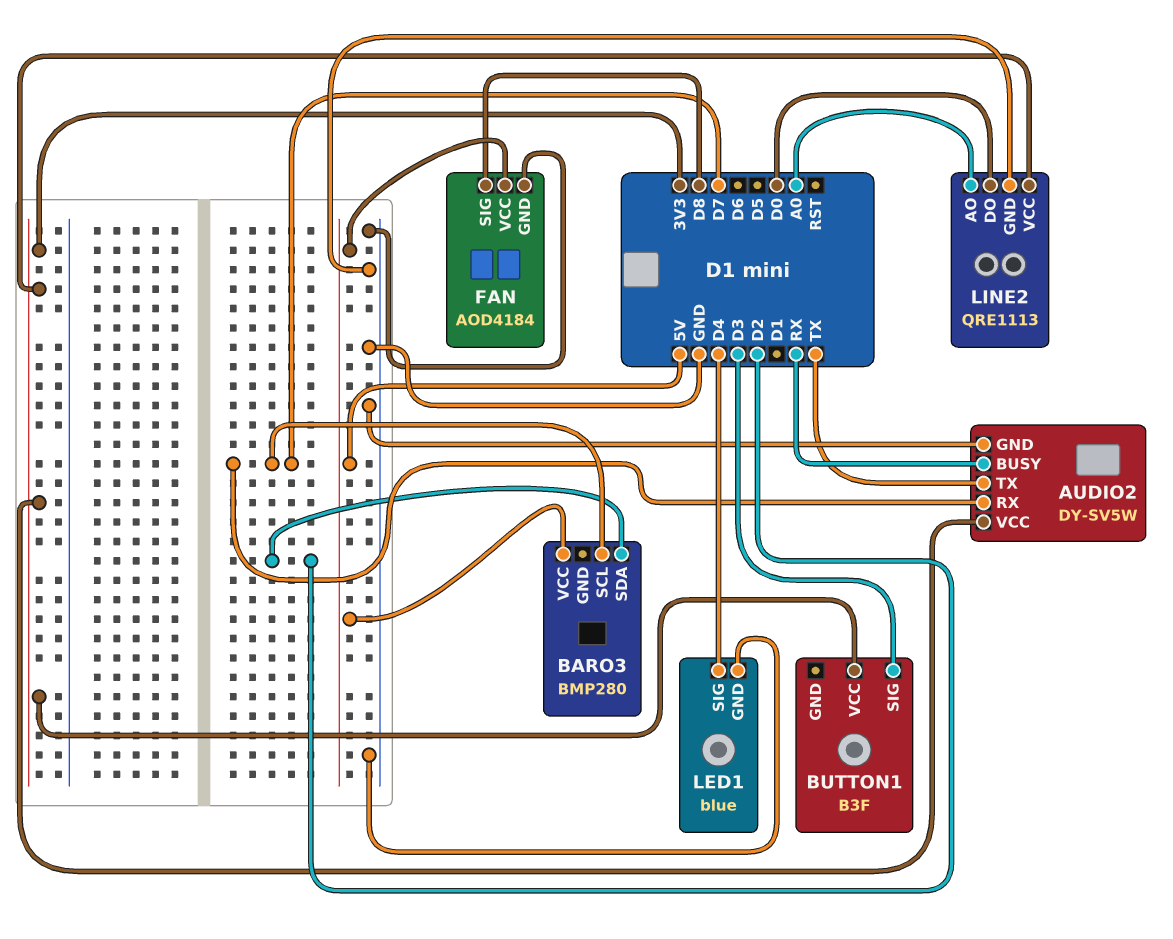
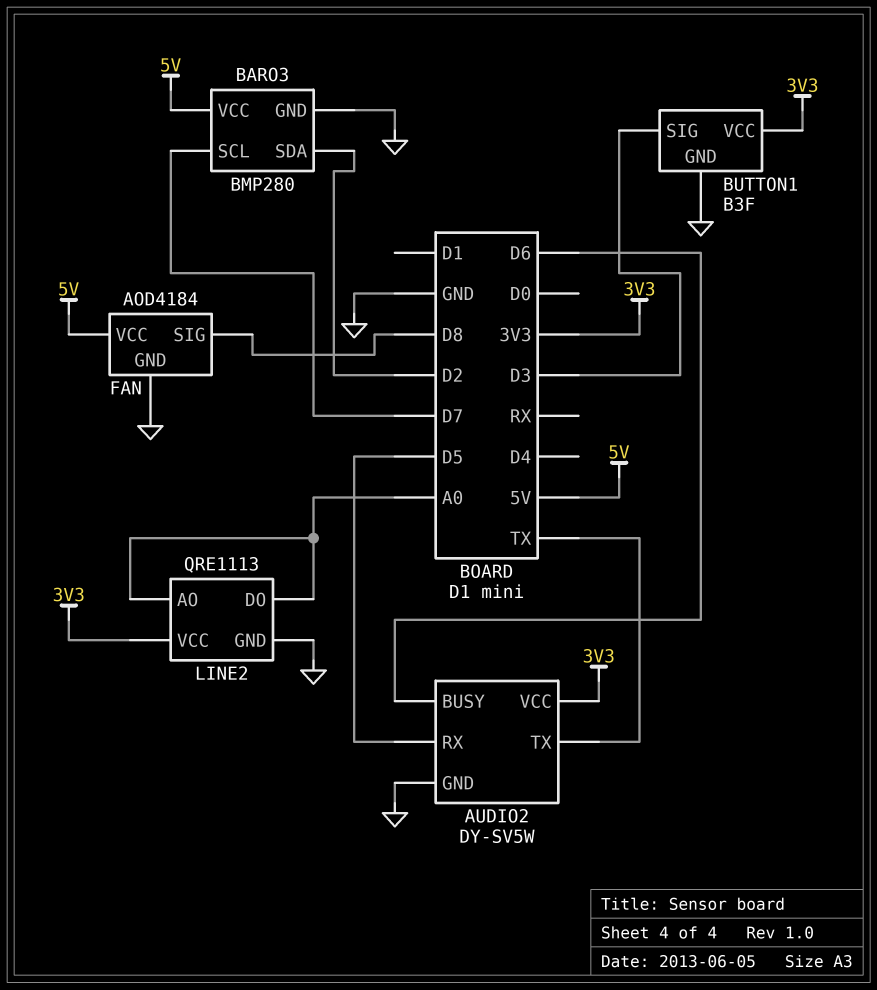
AUDIO2 pin BUSY: RX -> D6
AUDIO2 pin RX: D7 -> D5
BARO3 pin GND: none -> GND
BUTTON1 pin GND: none -> GND
LED1: blue -> none
LED1 pin GND: GND -> none
LED1 pin SIG: D4 -> none
LINE2 pin DO: D0 -> A0

